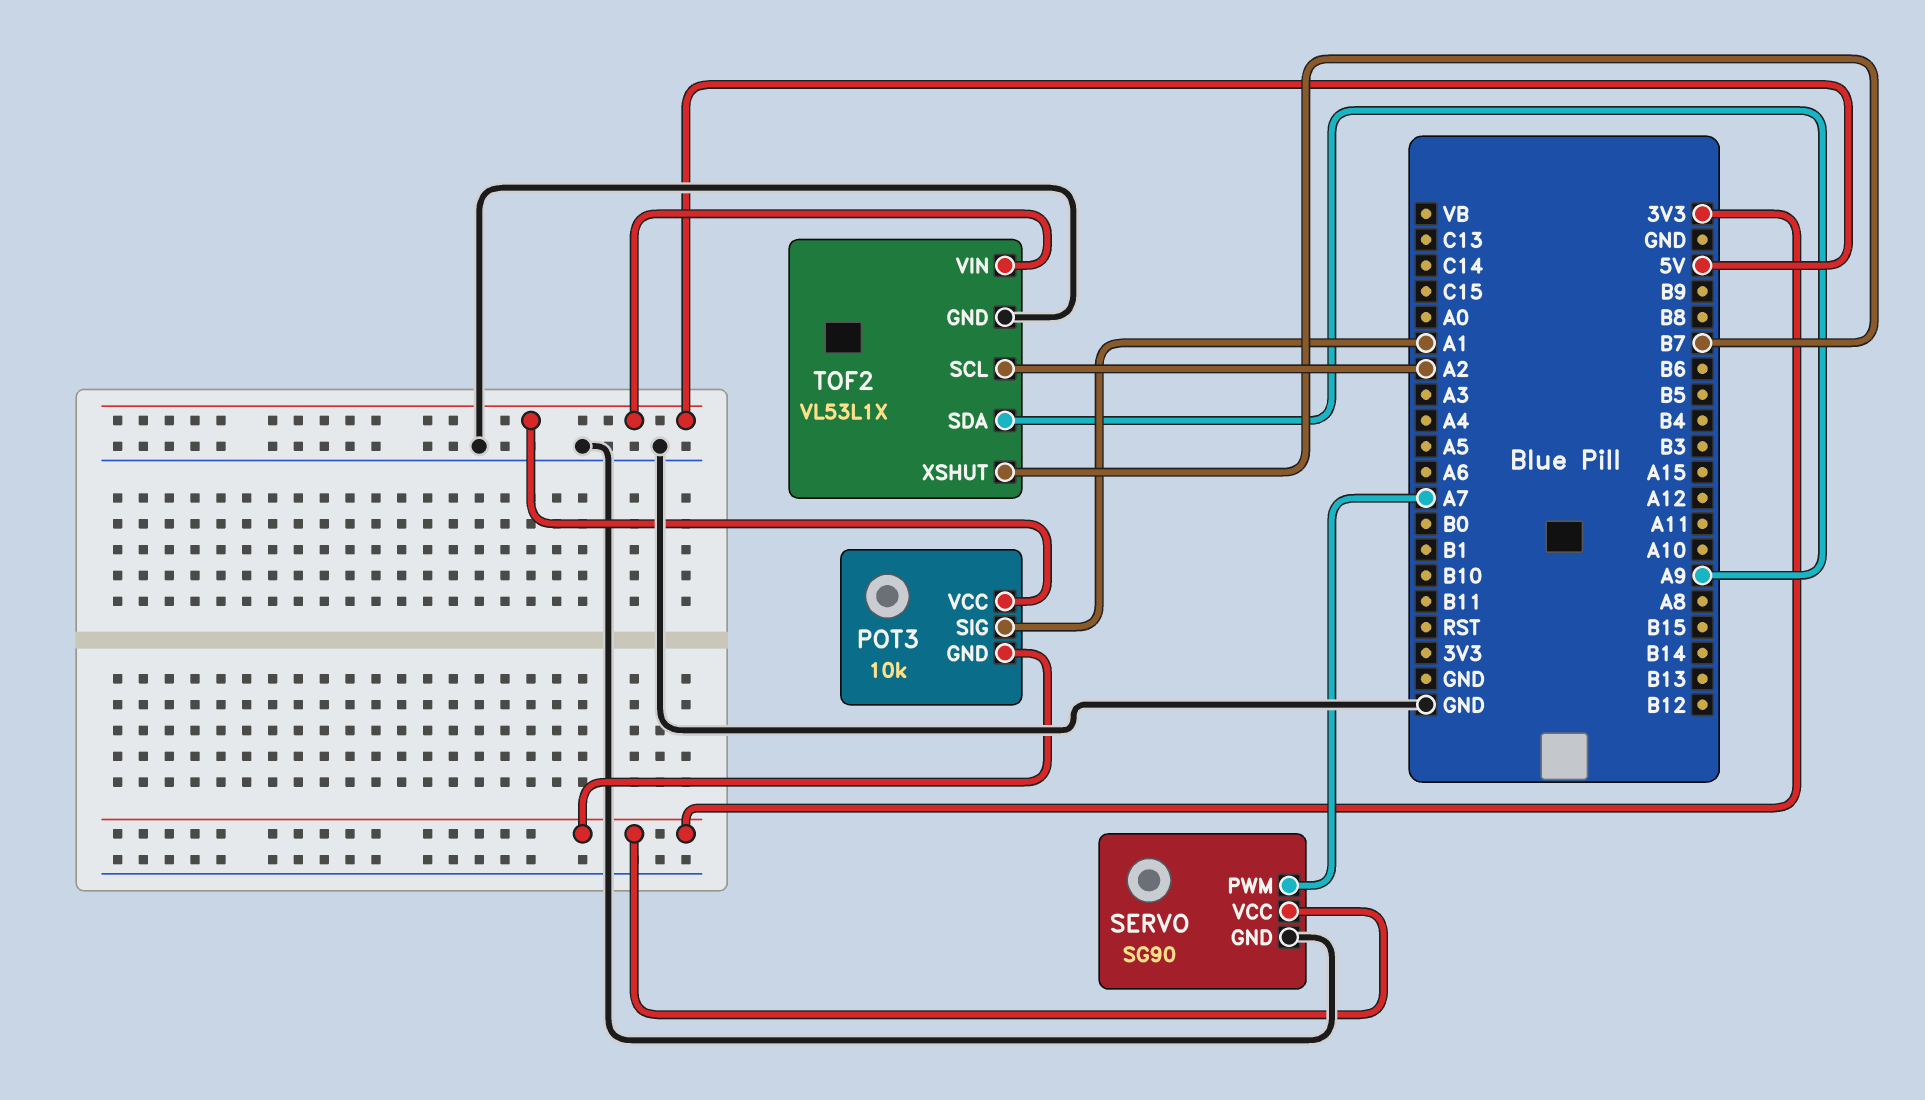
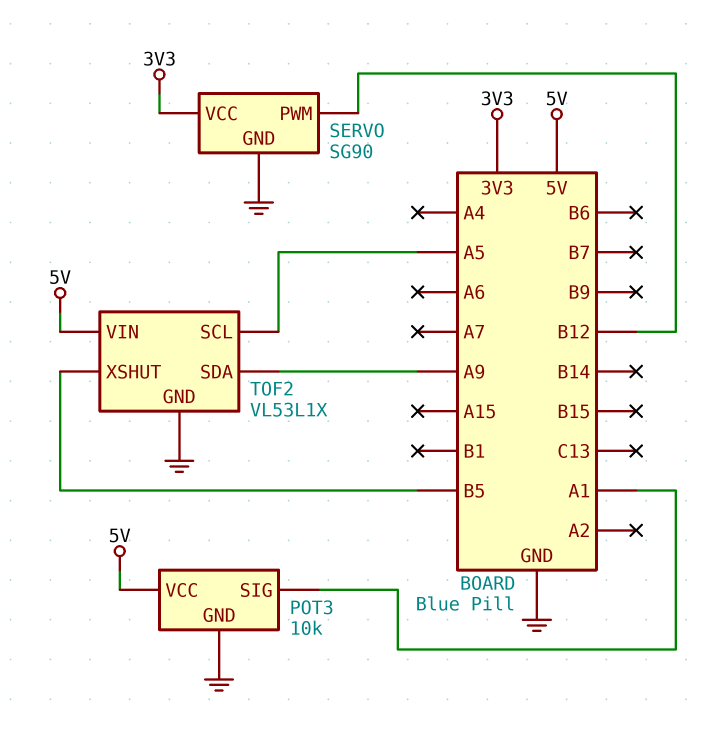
POT3 pin GND: 3V3 -> GND
SERVO pin PWM: A7 -> B12
TOF2 pin SCL: A2 -> A5
TOF2 pin XSHUT: B7 -> B5

